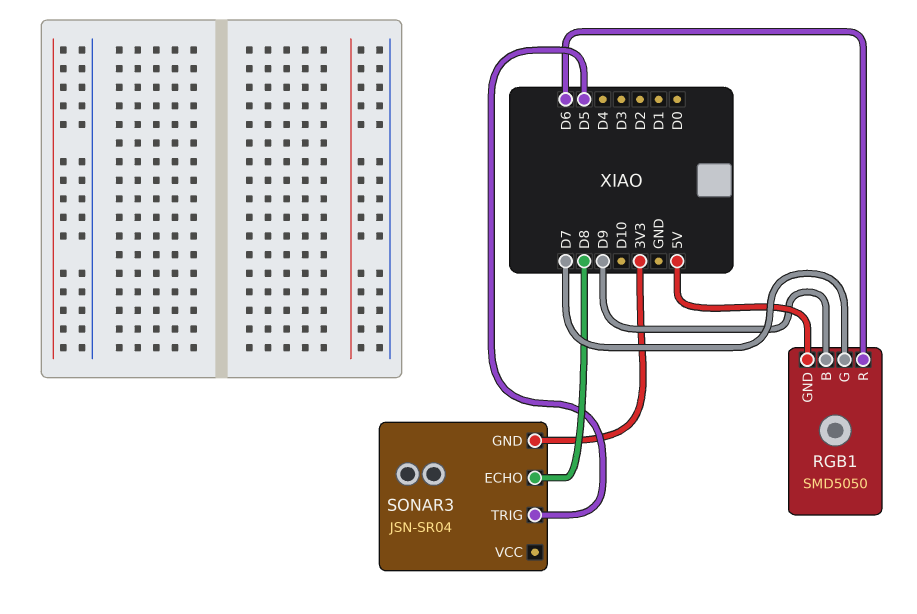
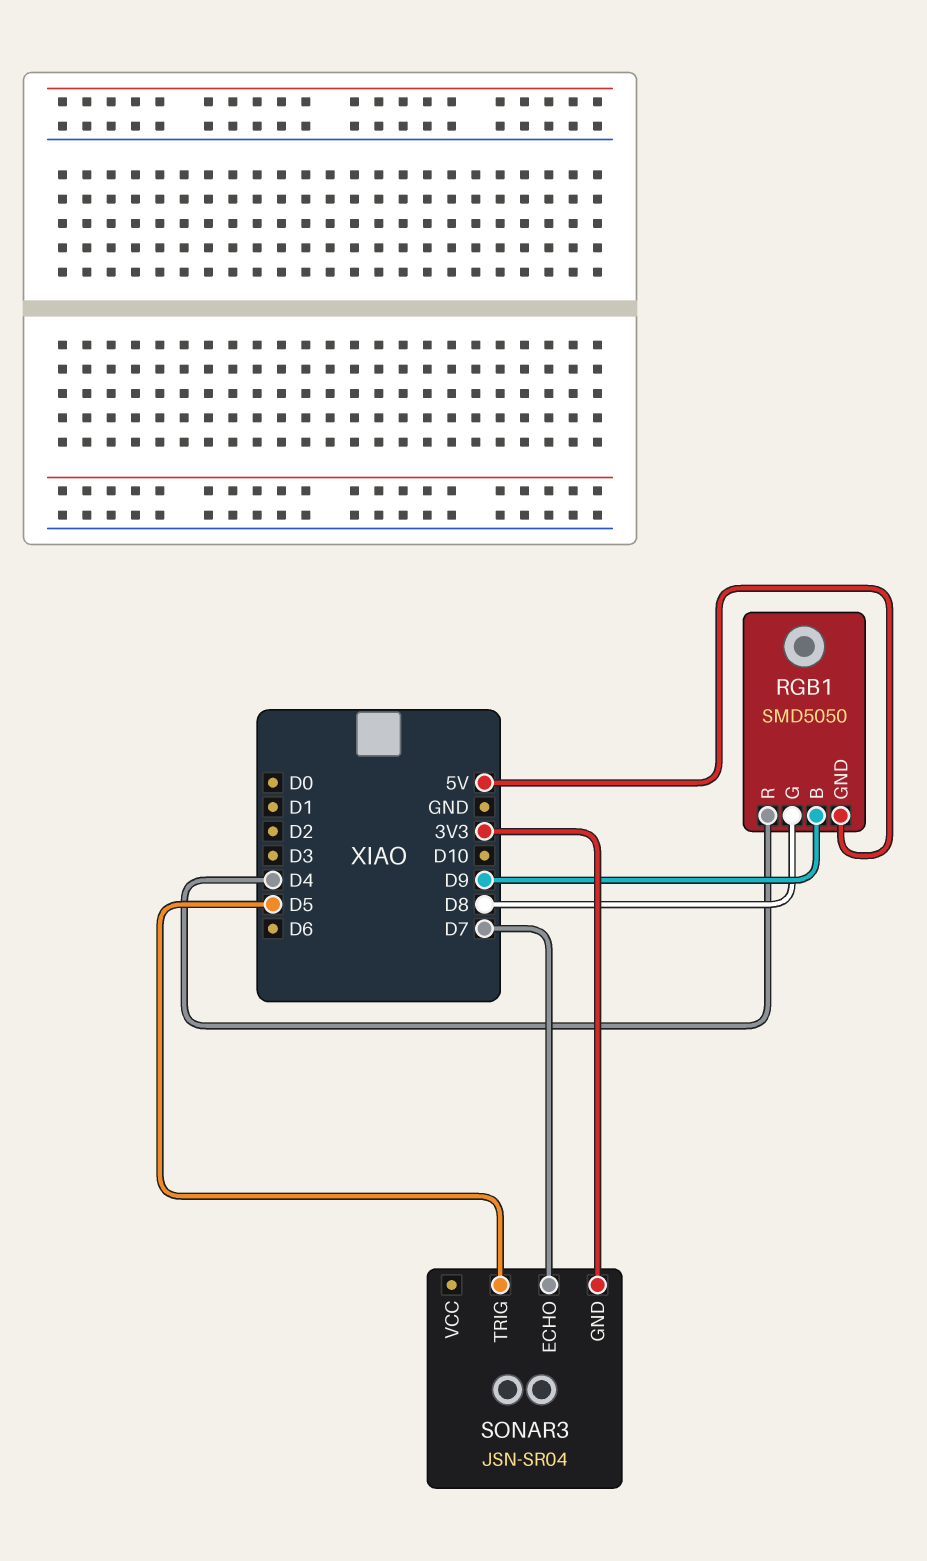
RGB1 pin G: D7 -> D8
RGB1 pin R: D6 -> D4
SONAR3 pin ECHO: D8 -> D7

